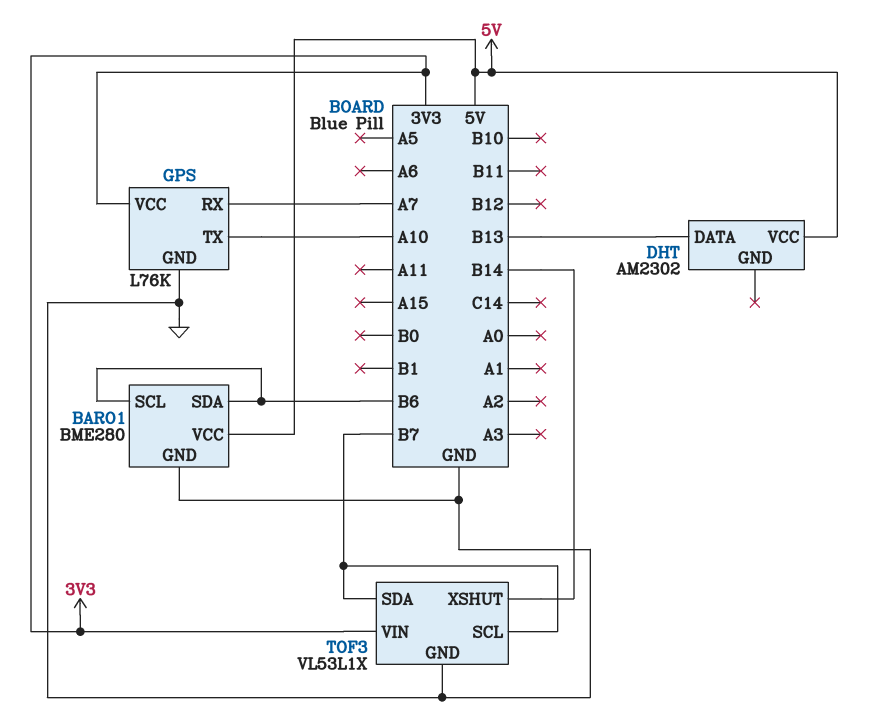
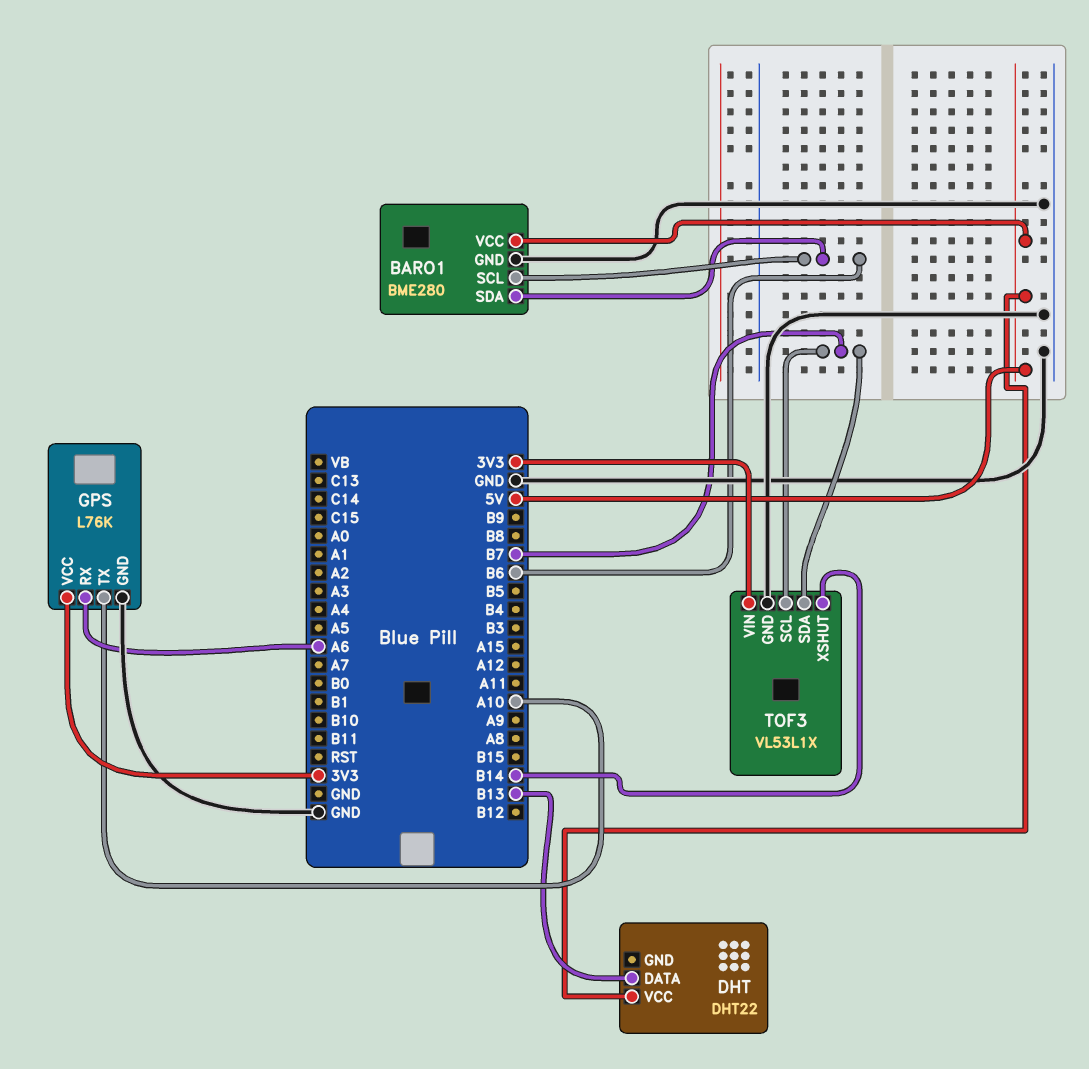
DHT: AM2302 -> DHT22
GPS pin RX: A7 -> A6

